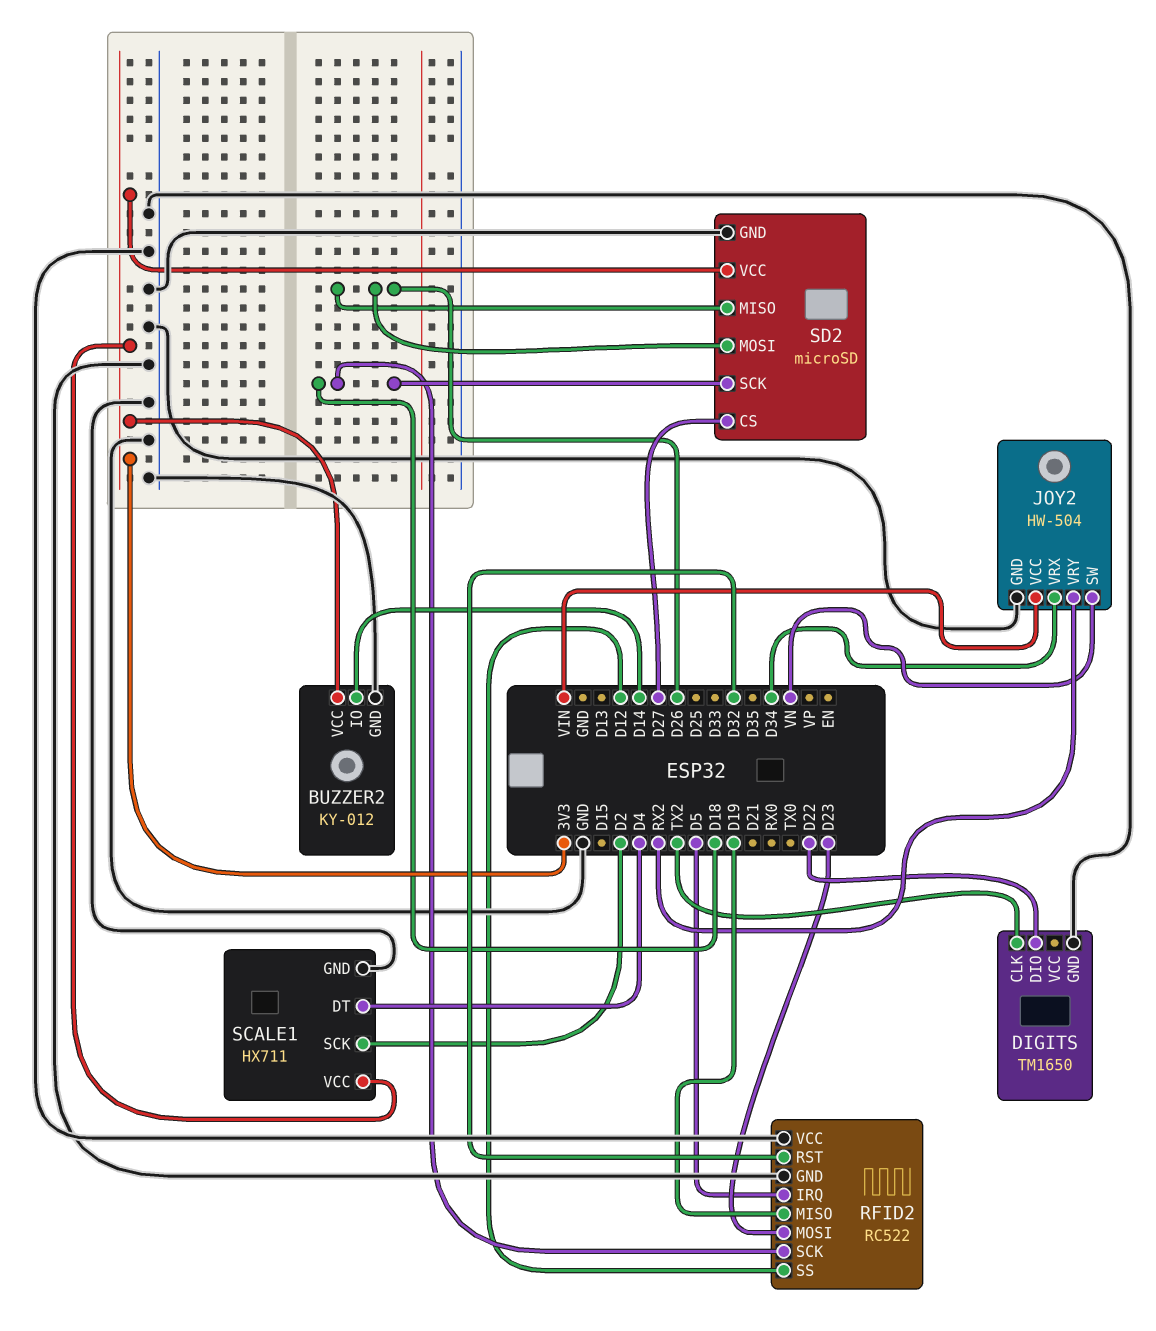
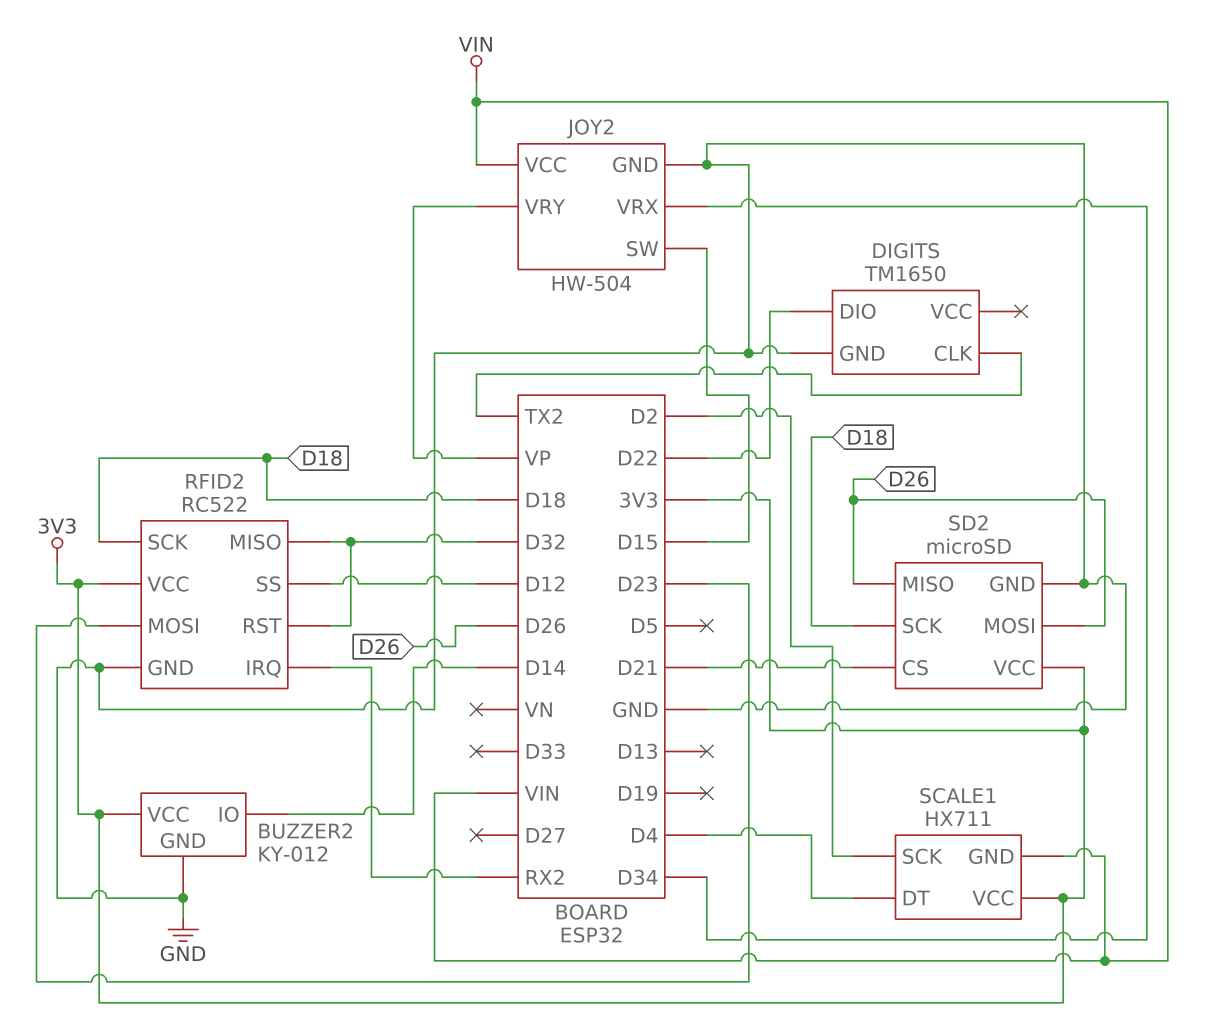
JOY2 pin SW: VN -> D15
JOY2 pin VRY: RX2 -> VP
RFID2 pin IRQ: D5 -> RX2
RFID2 pin MISO: D19 -> D32
RFID2 pin VCC: GND -> 3V3
SCALE1 pin GND: GND -> VIN
SD2 pin CS: D27 -> D21

